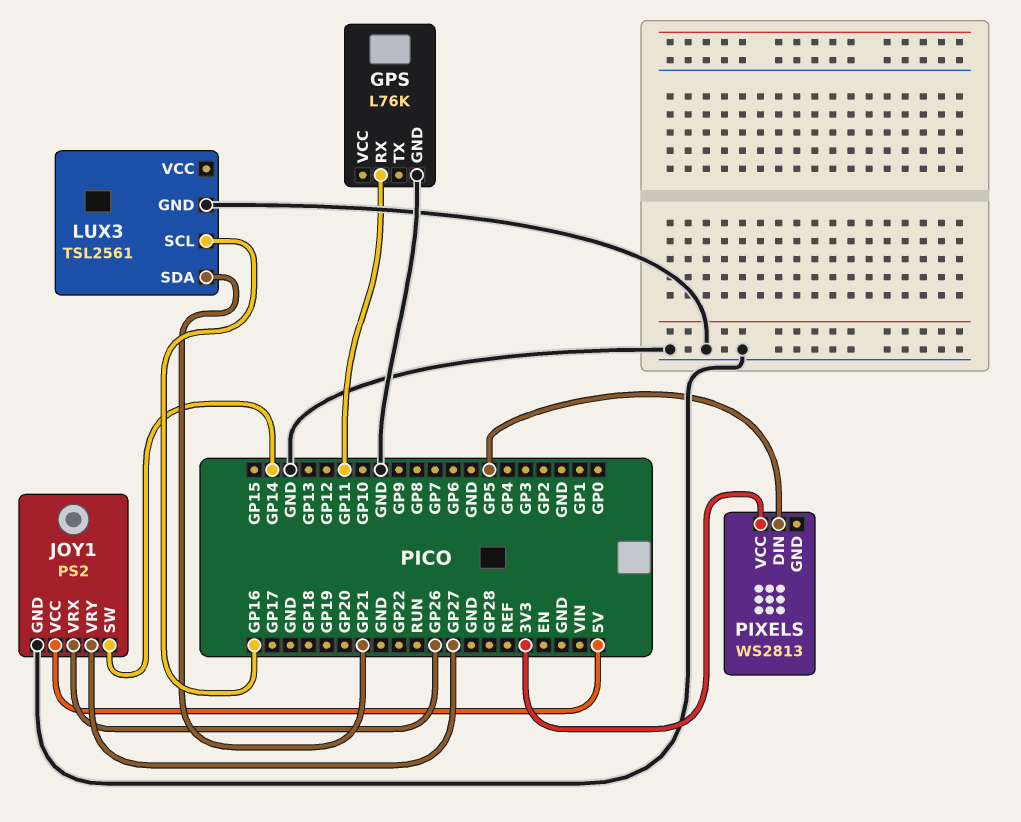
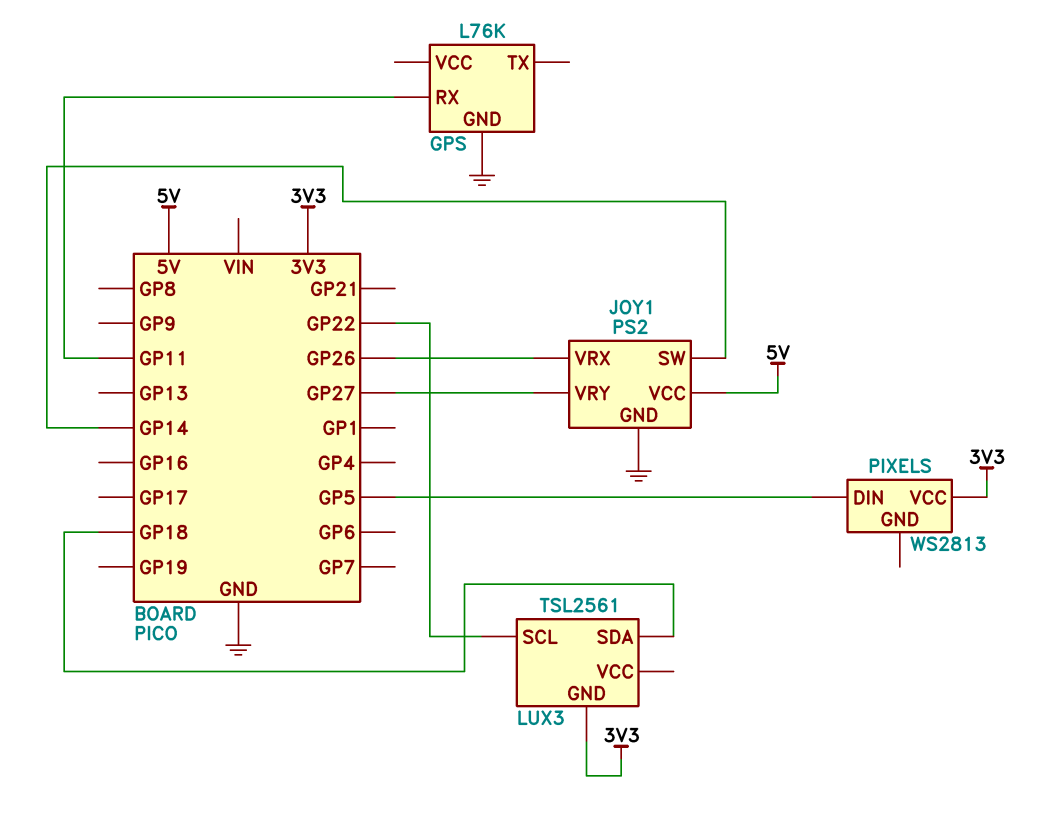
LUX3 pin GND: GND -> 3V3
LUX3 pin SCL: GP16 -> GP22
LUX3 pin SDA: GP21 -> GP18

